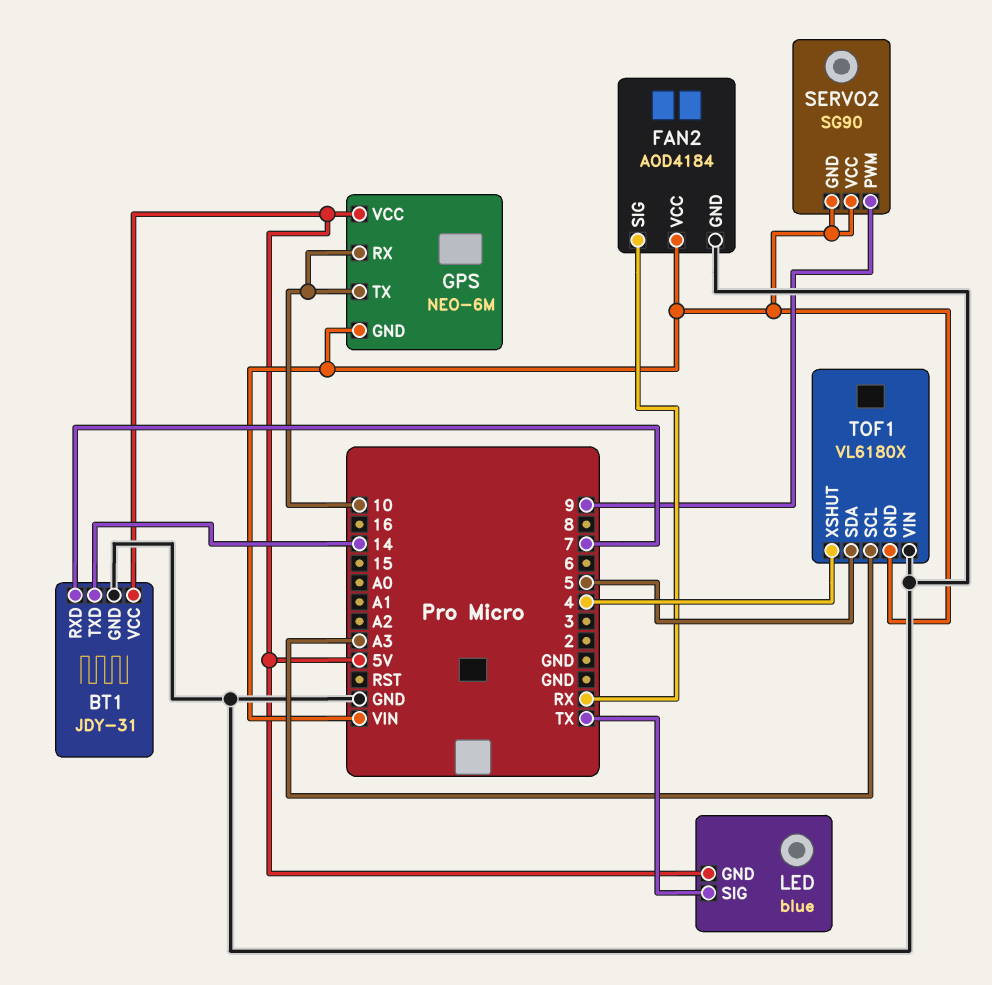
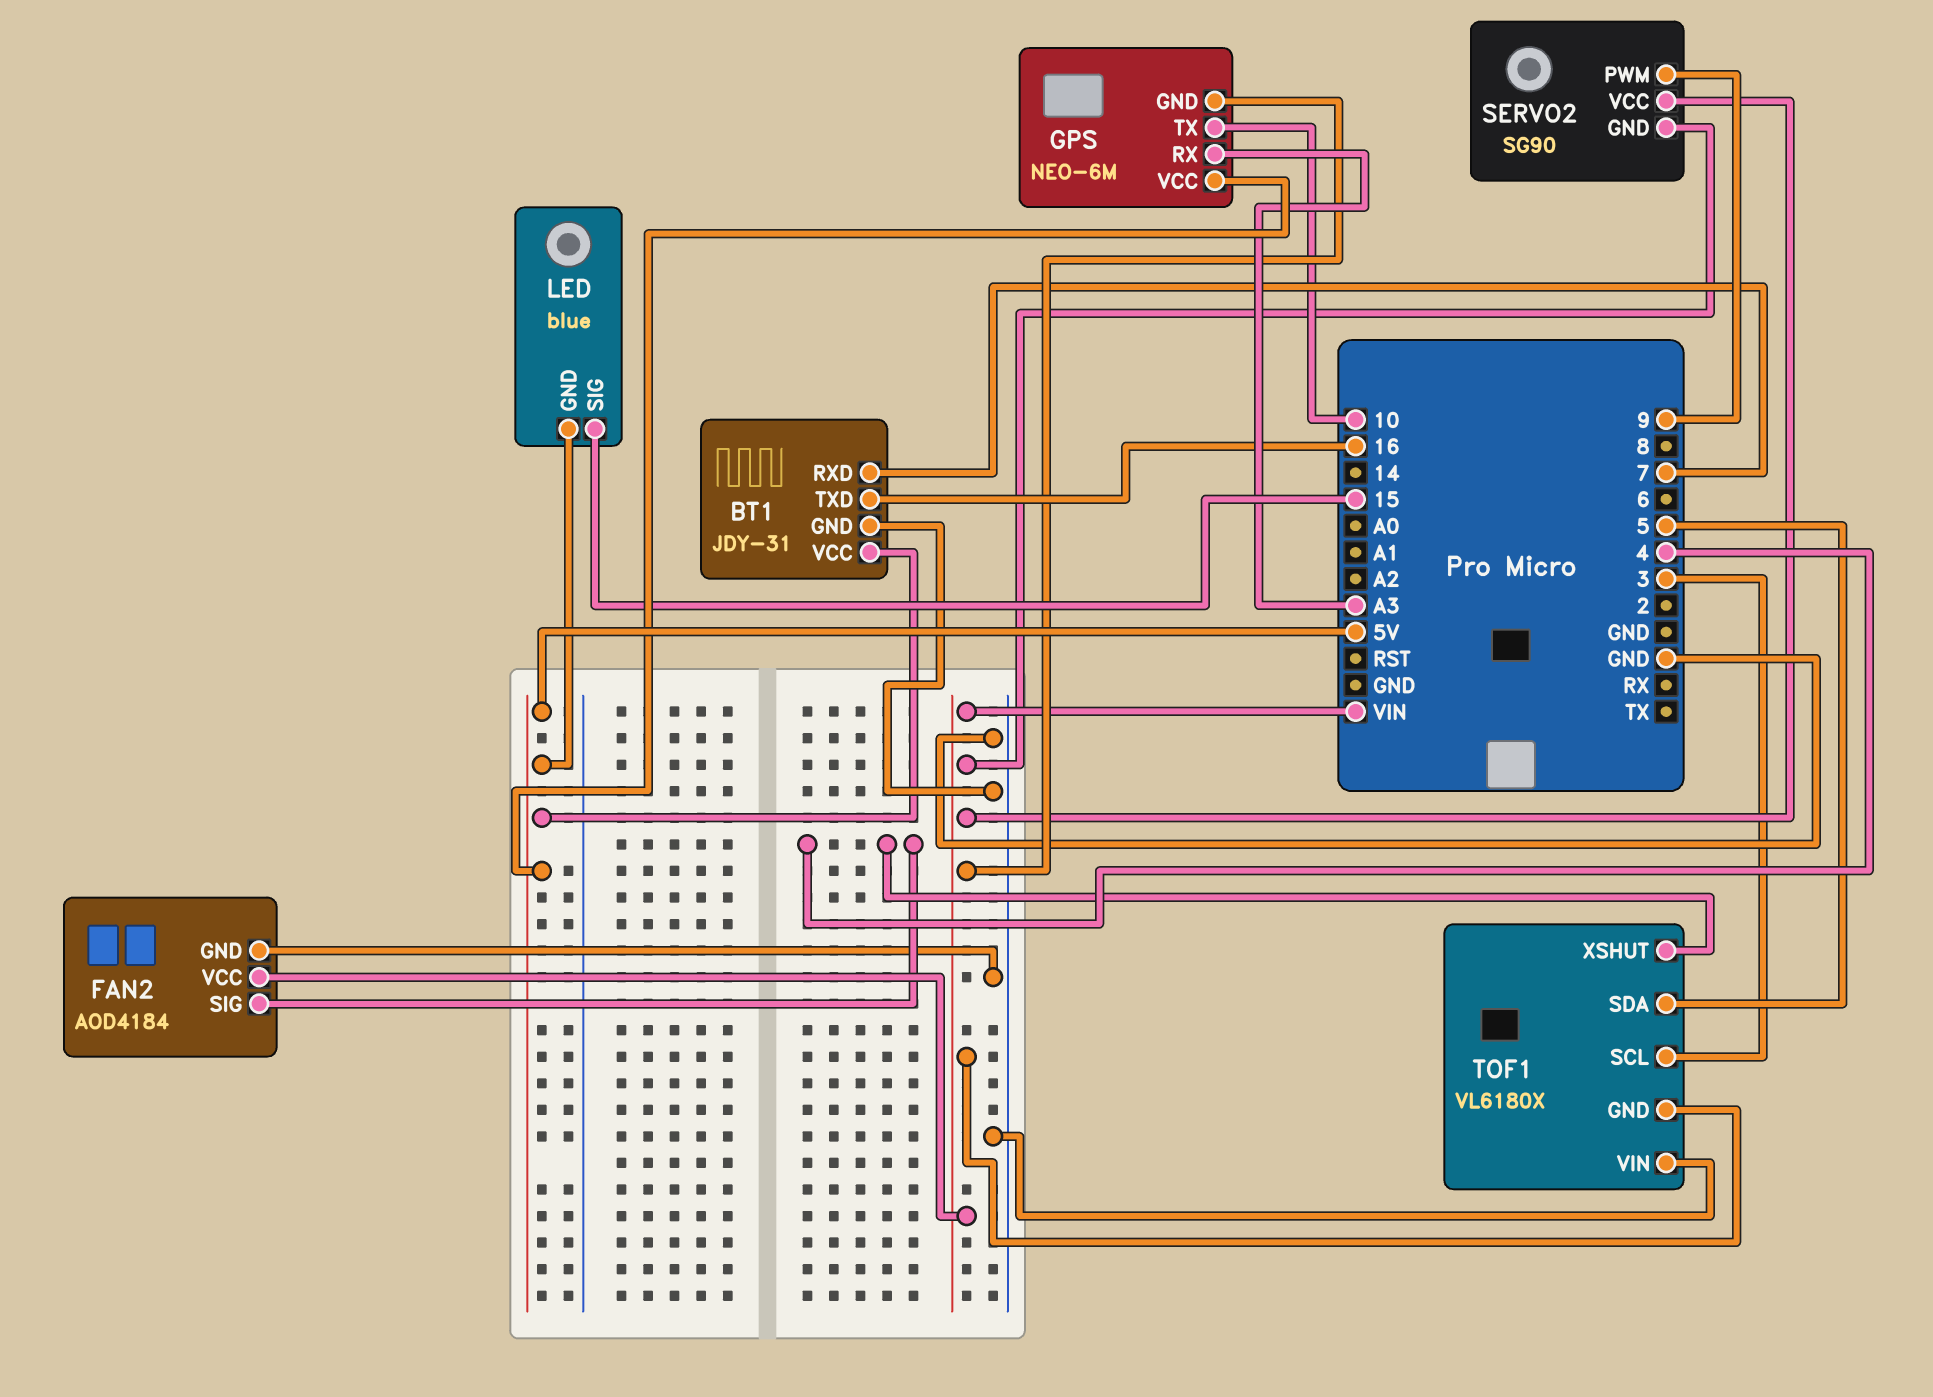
BT1 pin TXD: 14 -> 16
FAN2 pin SIG: RX -> 4
GPS pin RX: 10 -> A3
LED pin SIG: TX -> 15
TOF1 pin SCL: A3 -> 3

